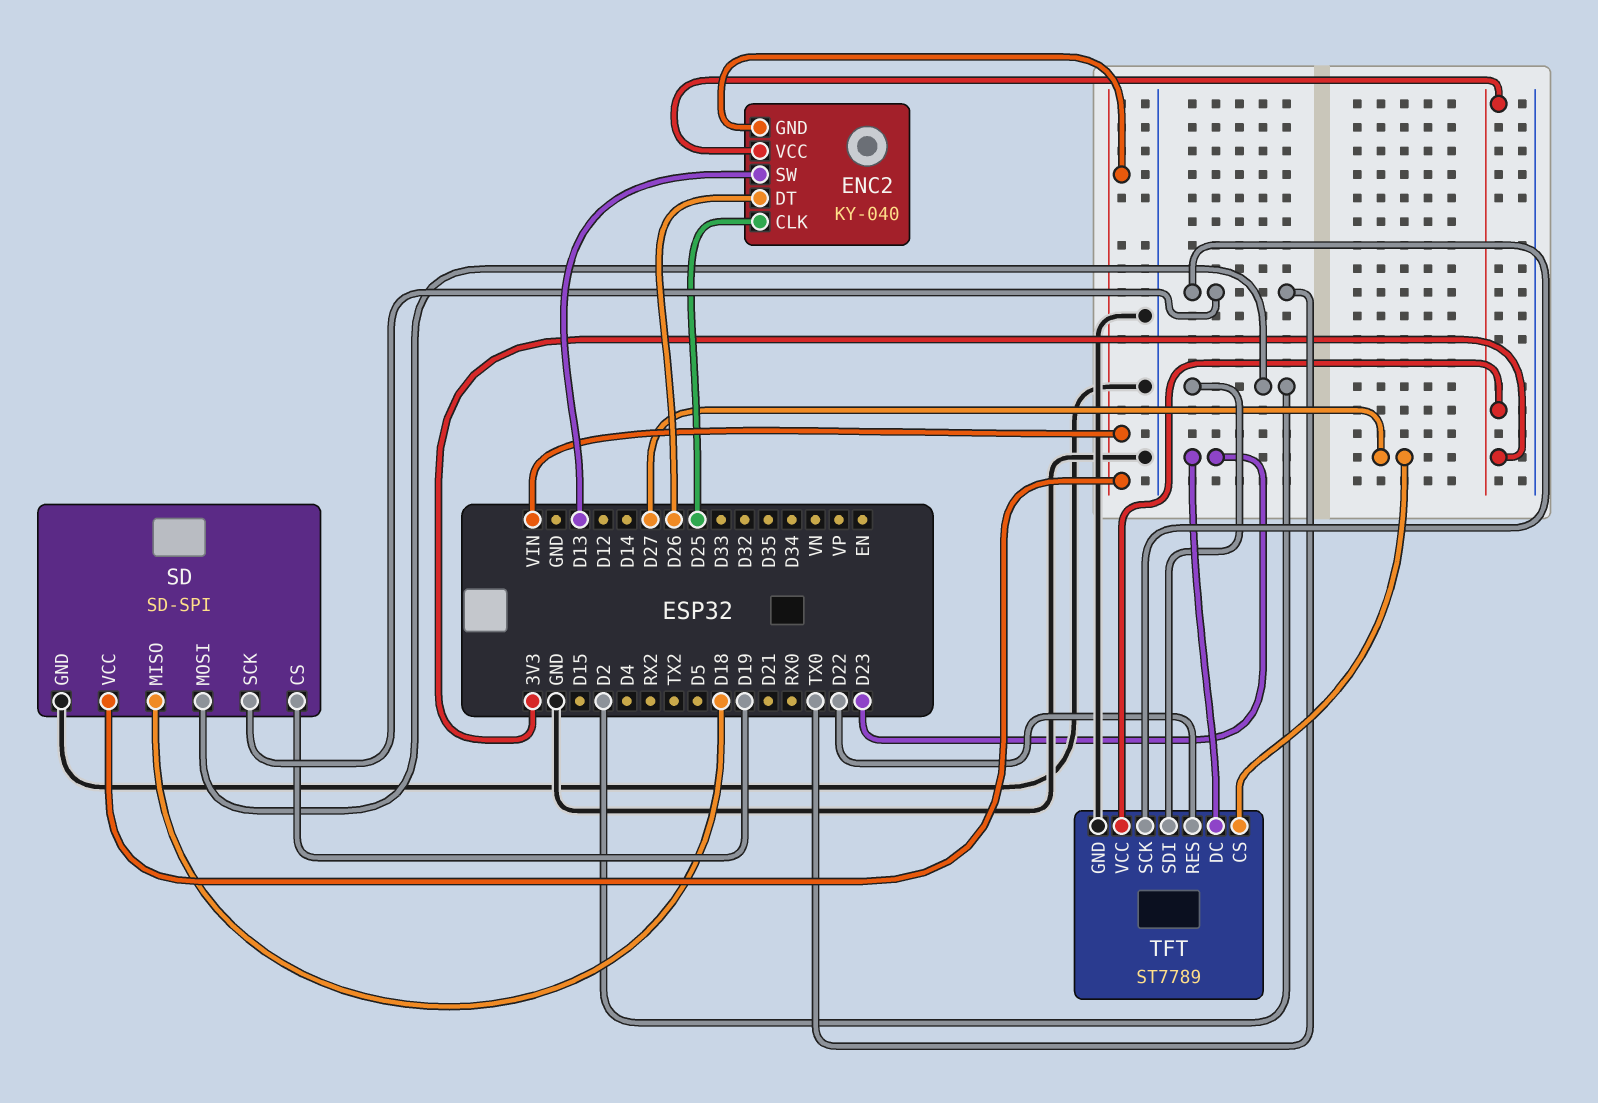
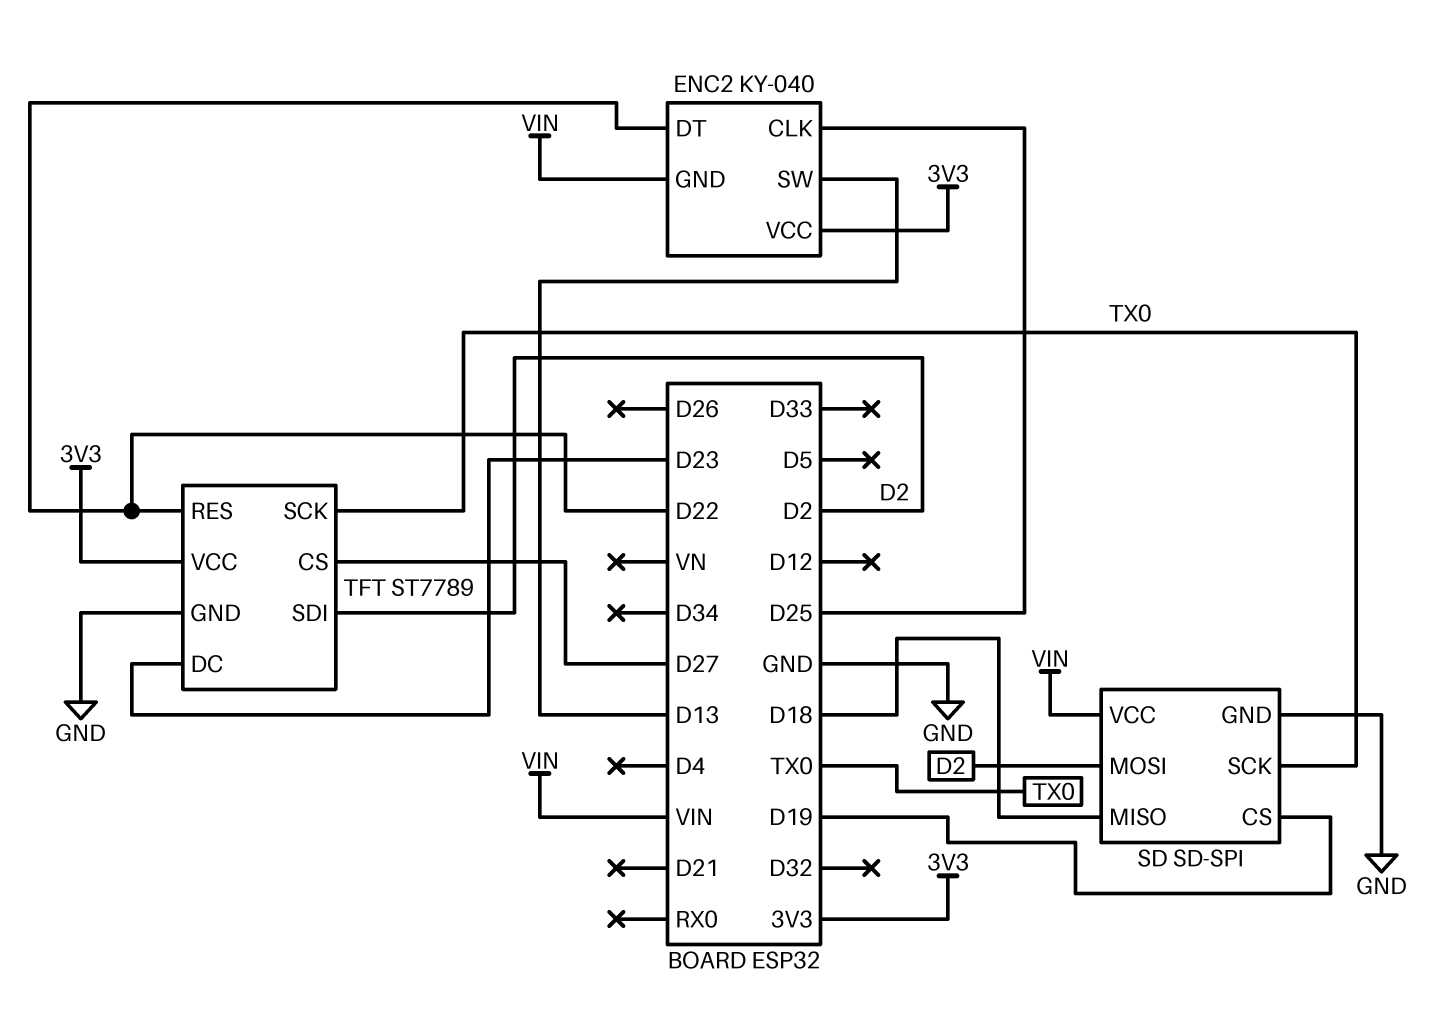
ENC2 pin DT: D26 -> D22

